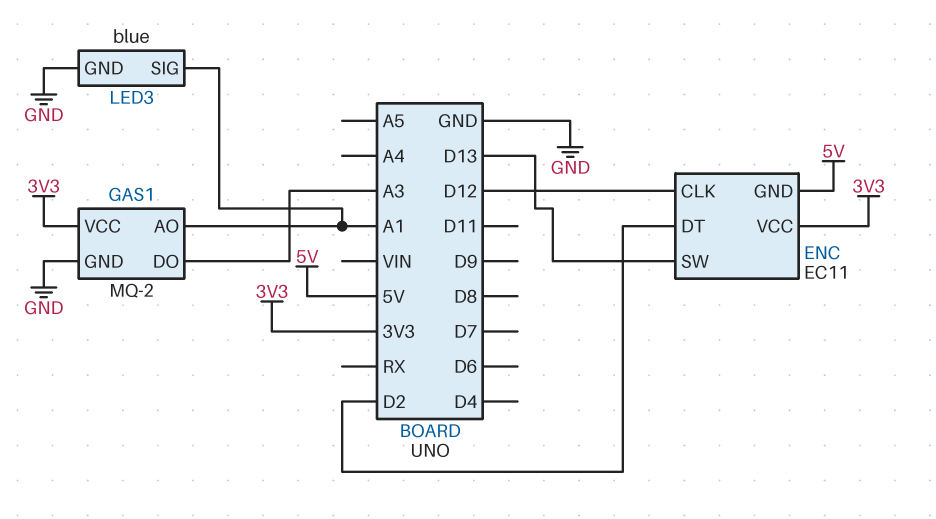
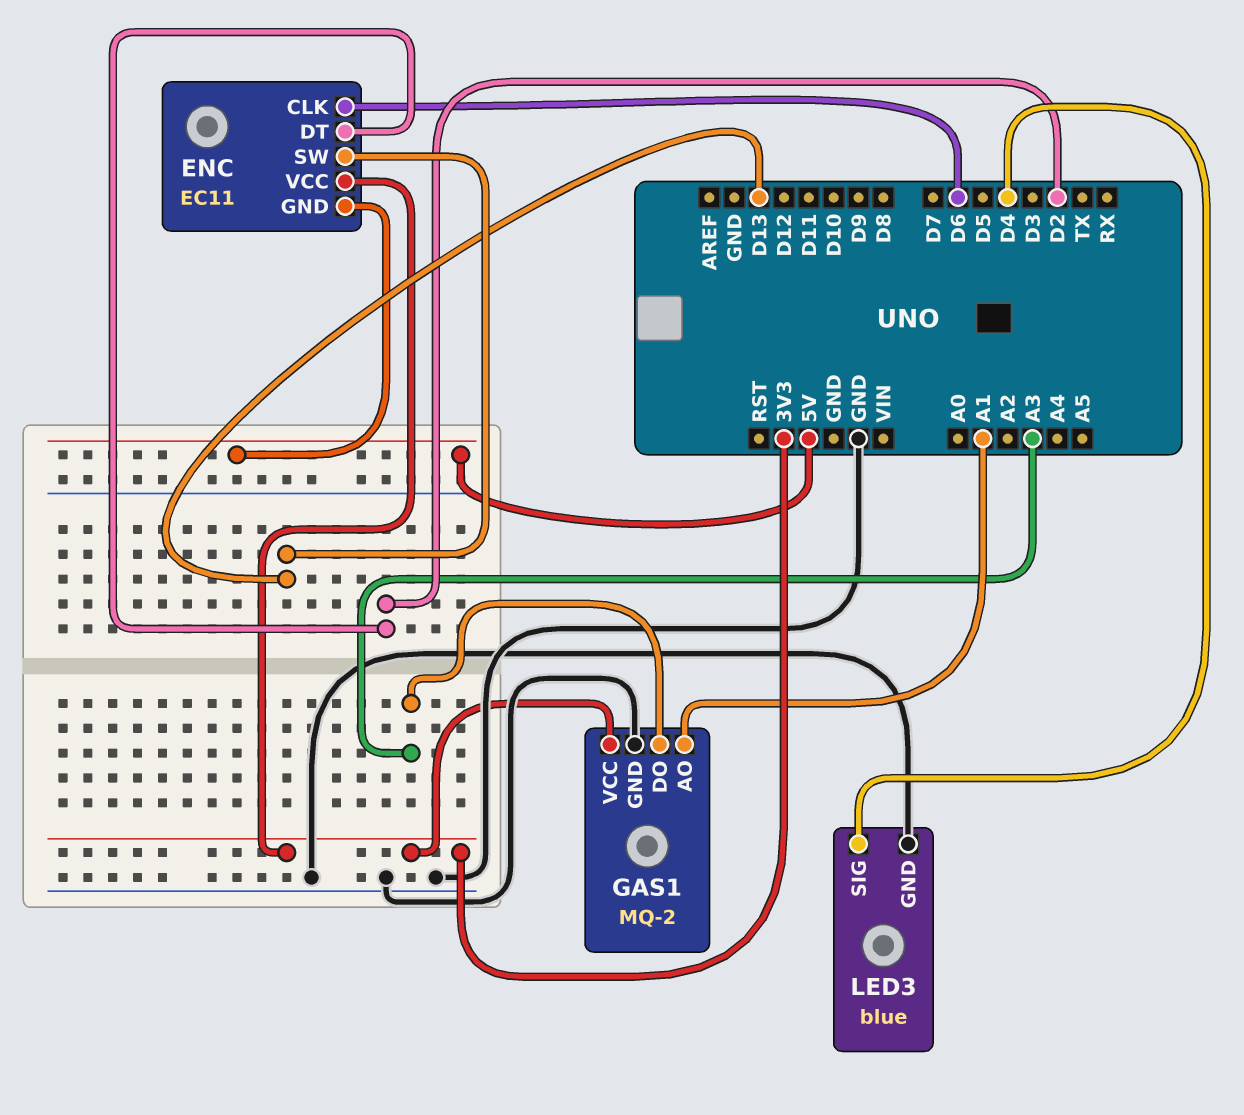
ENC pin CLK: D12 -> D6
LED3 pin SIG: A1 -> D4

